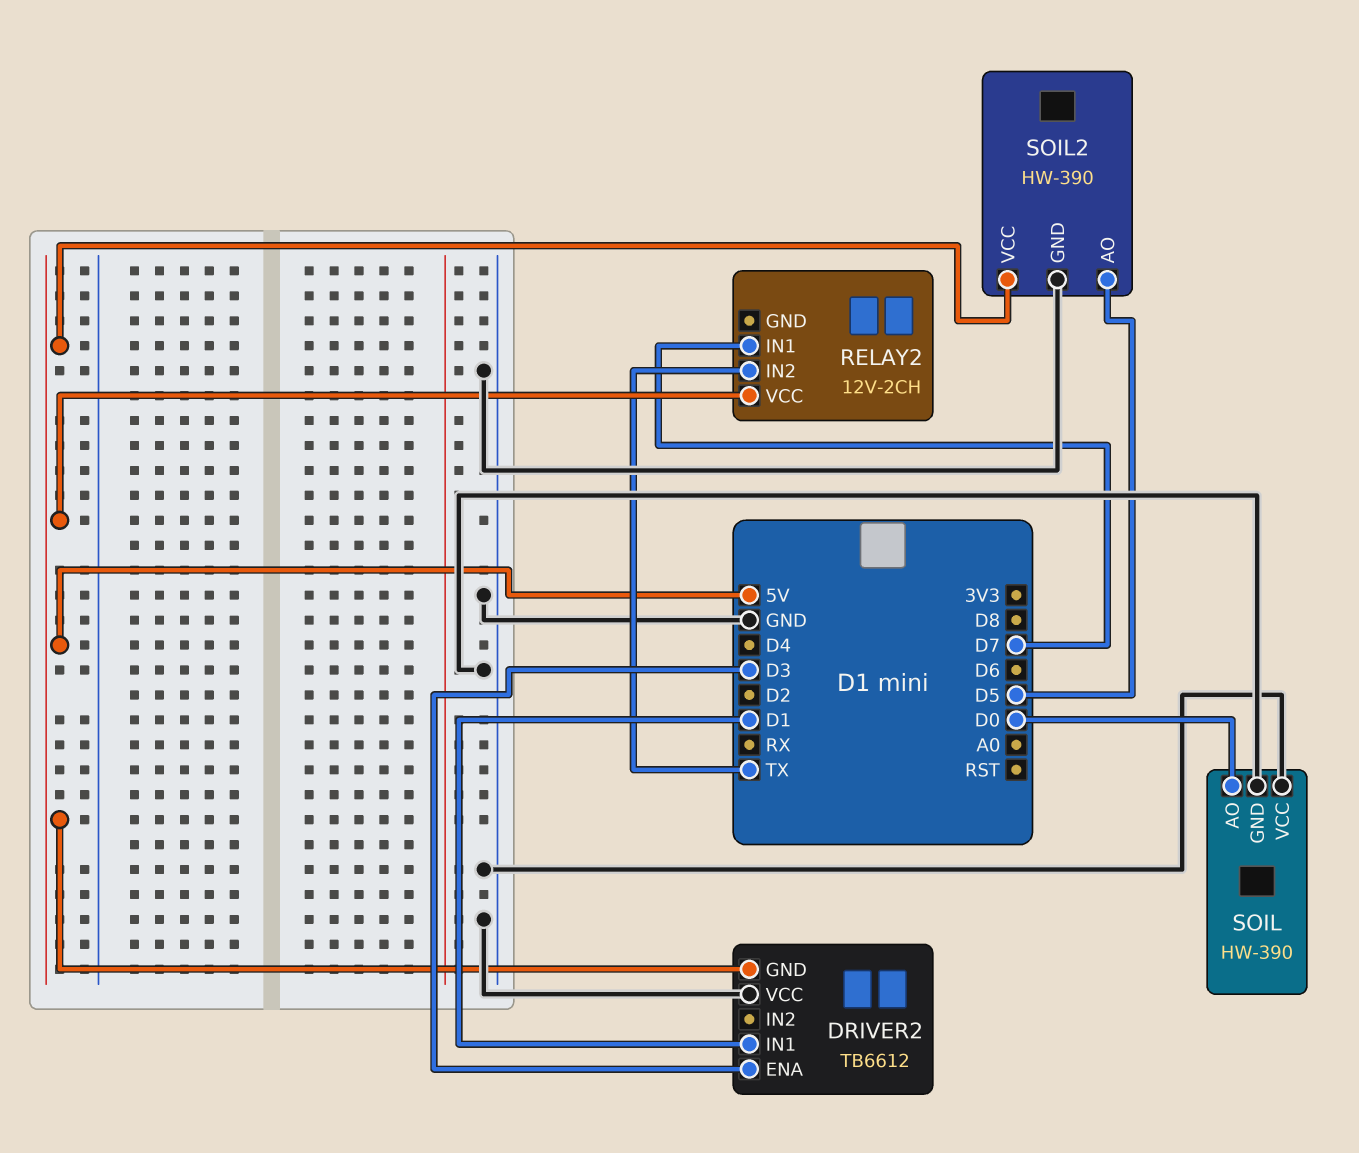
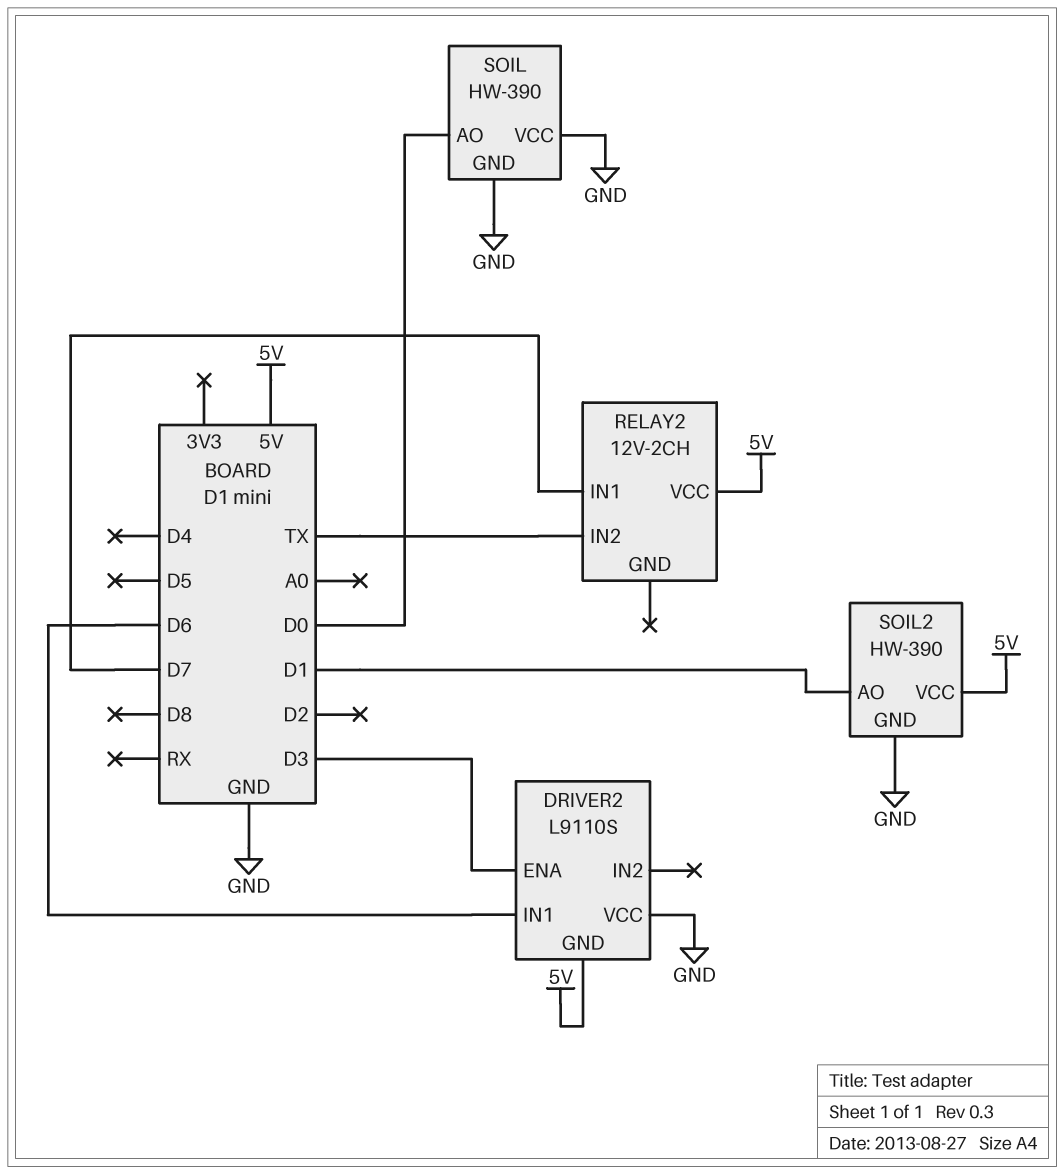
DRIVER2: TB6612 -> L9110S
DRIVER2 pin IN1: D1 -> D6
SOIL2 pin AO: D5 -> D1

